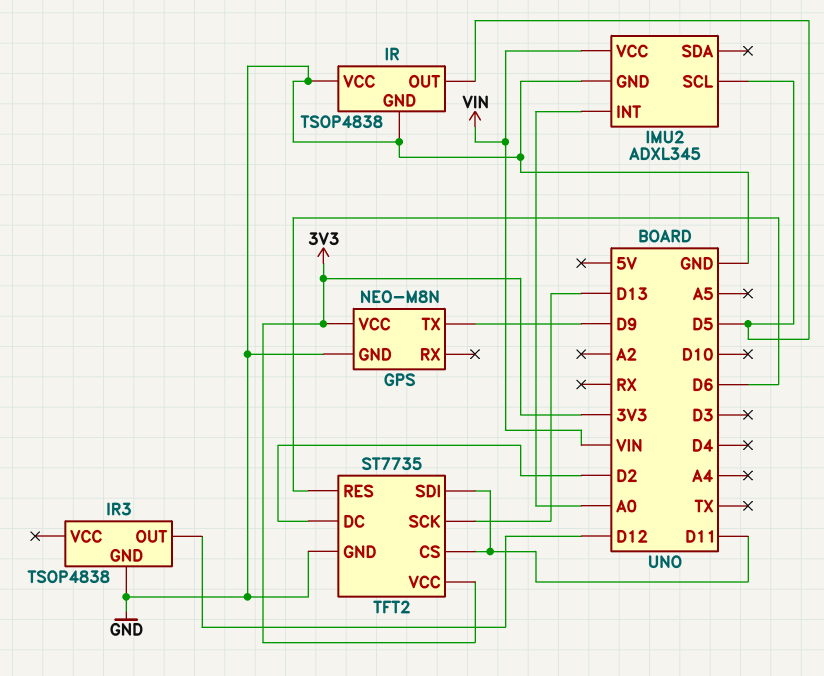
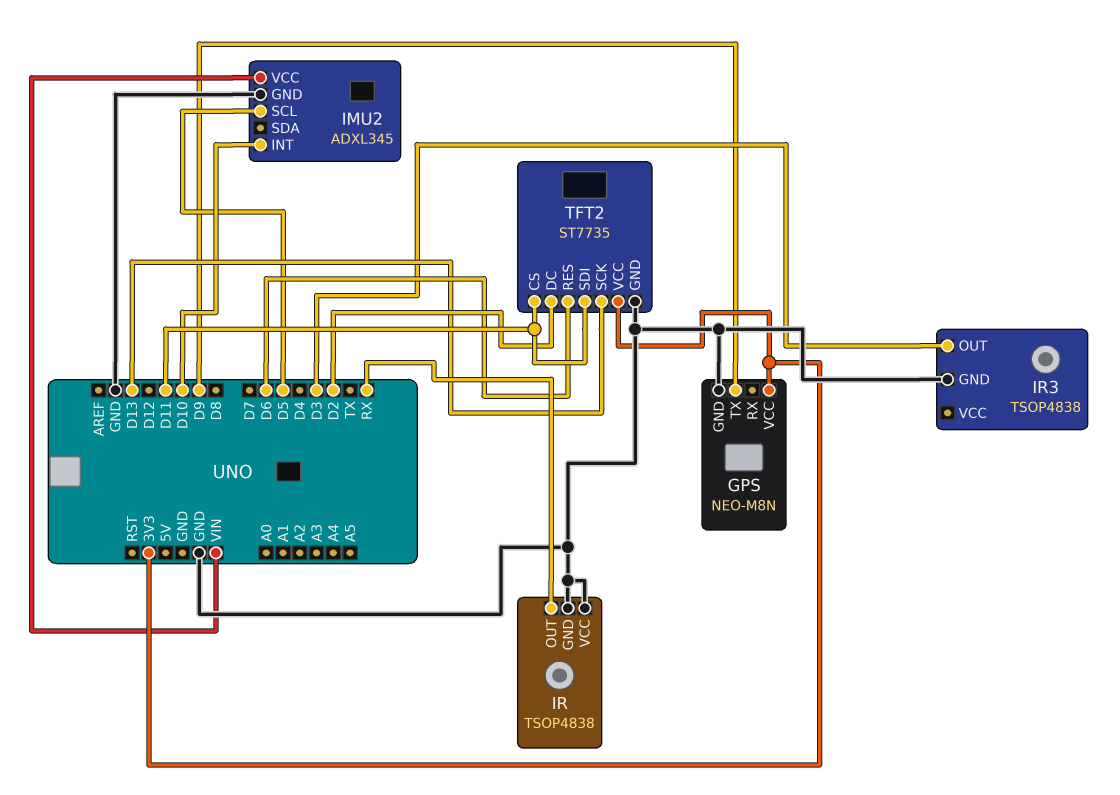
IMU2 pin INT: A0 -> D10
IR pin OUT: D5 -> RX
IR3 pin OUT: D12 -> D3

